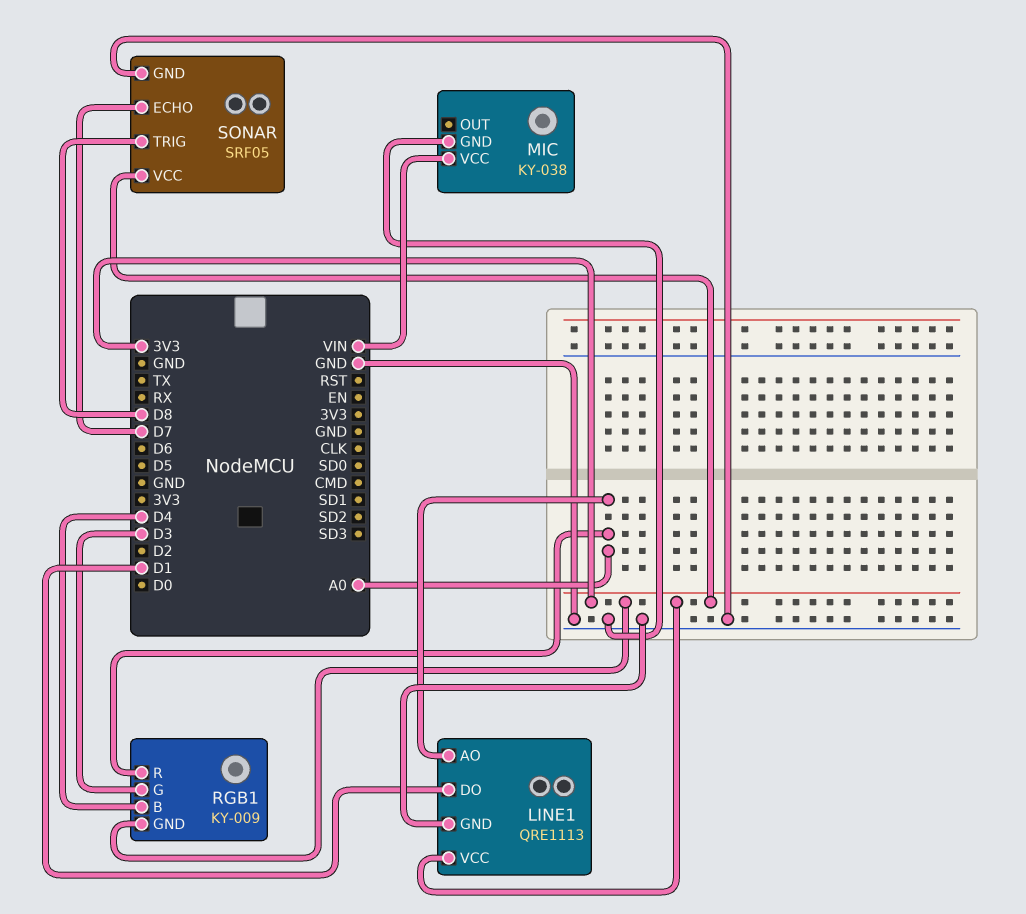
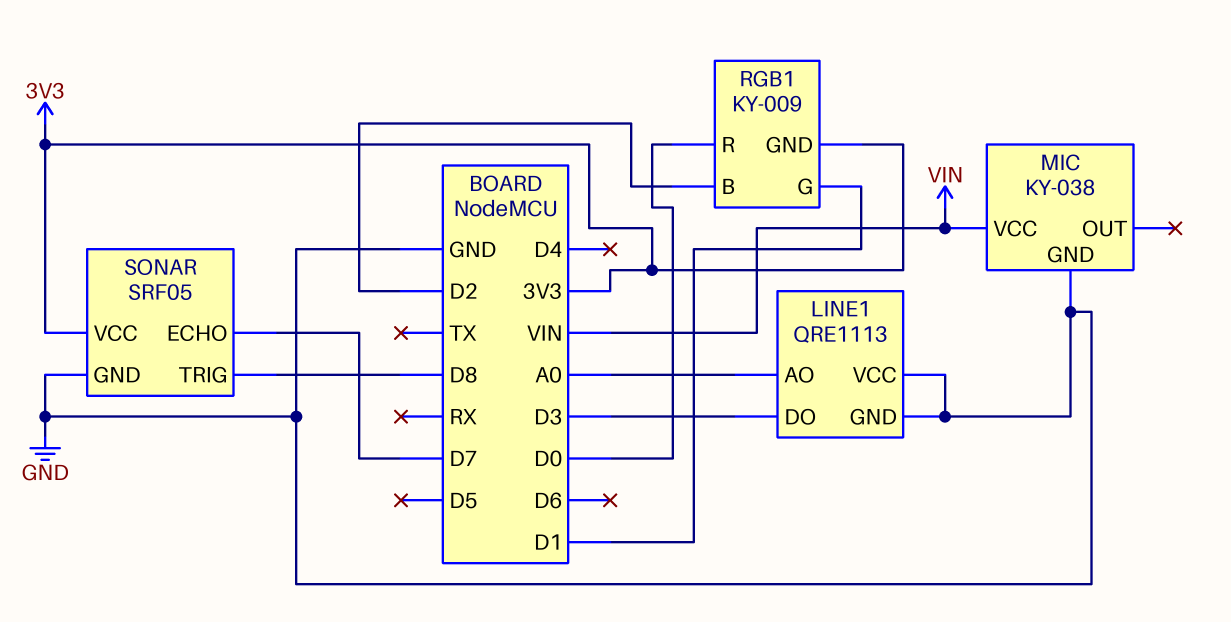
LINE1 pin DO: D1 -> D3
LINE1 pin VCC: 3V3 -> GND
RGB1 pin B: D4 -> D2
RGB1 pin G: D3 -> D1
RGB1 pin R: A0 -> D0

